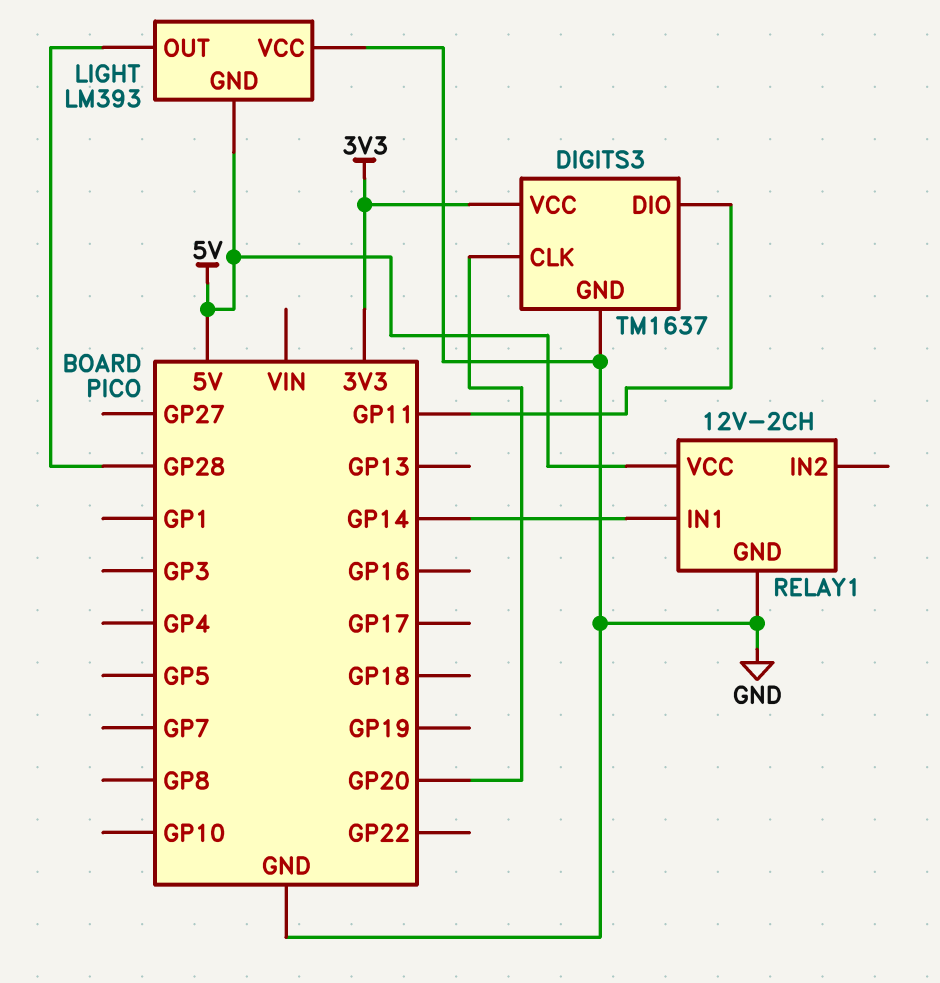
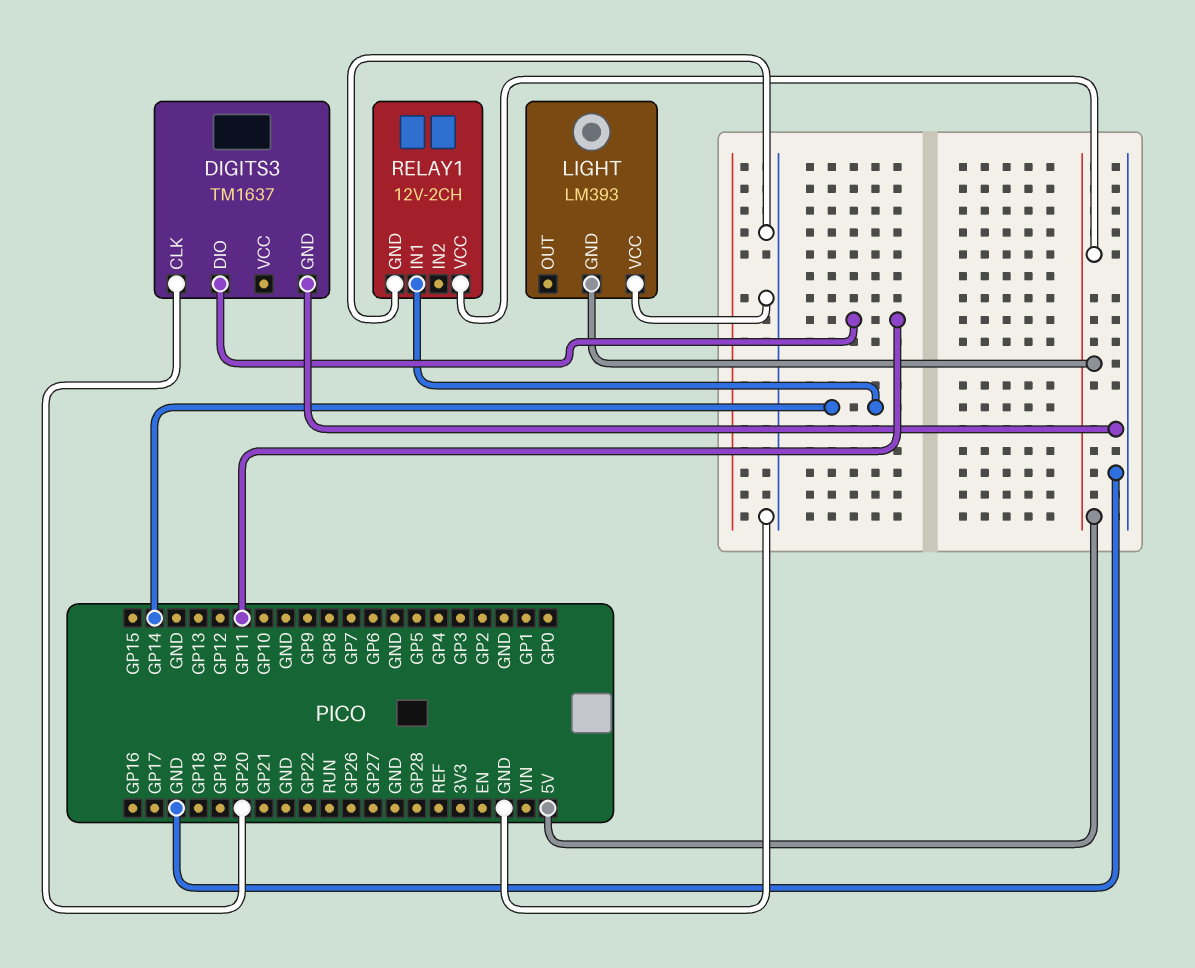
DIGITS3 pin VCC: 3V3 -> none
LIGHT pin OUT: GP28 -> none

